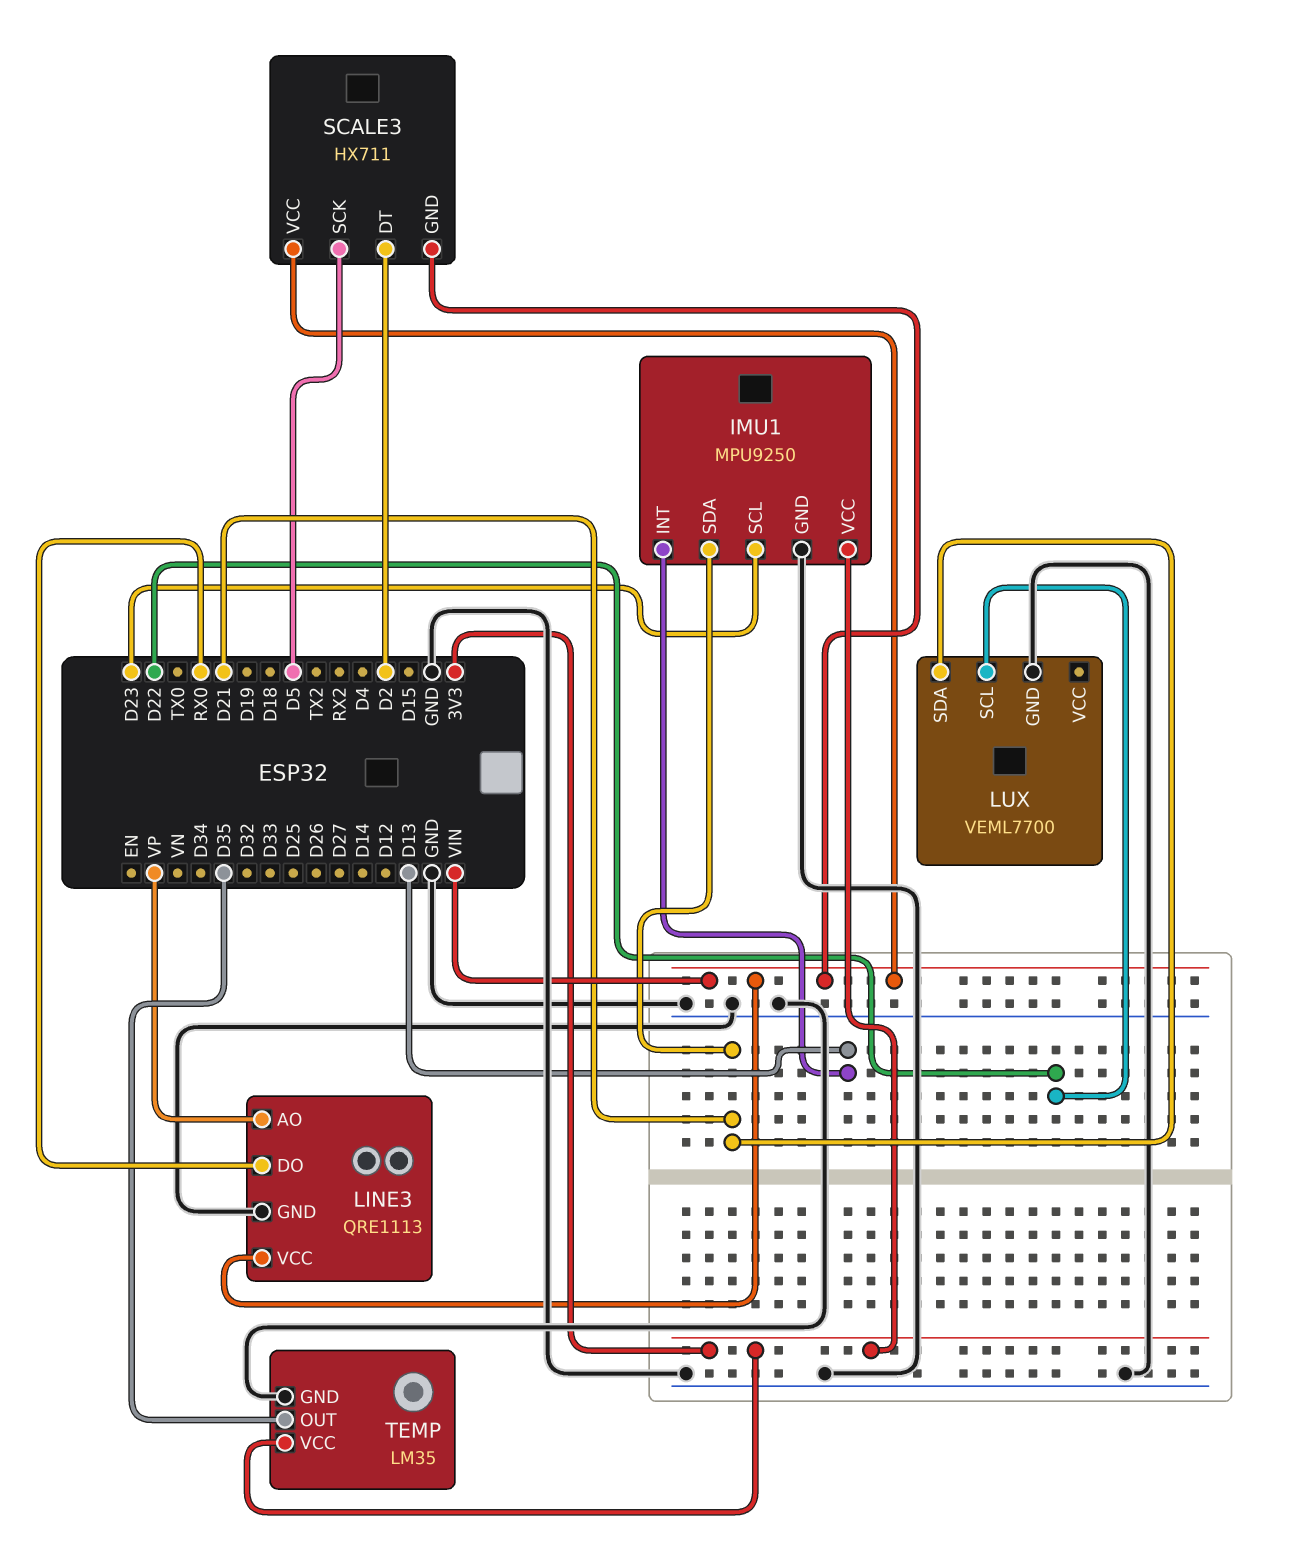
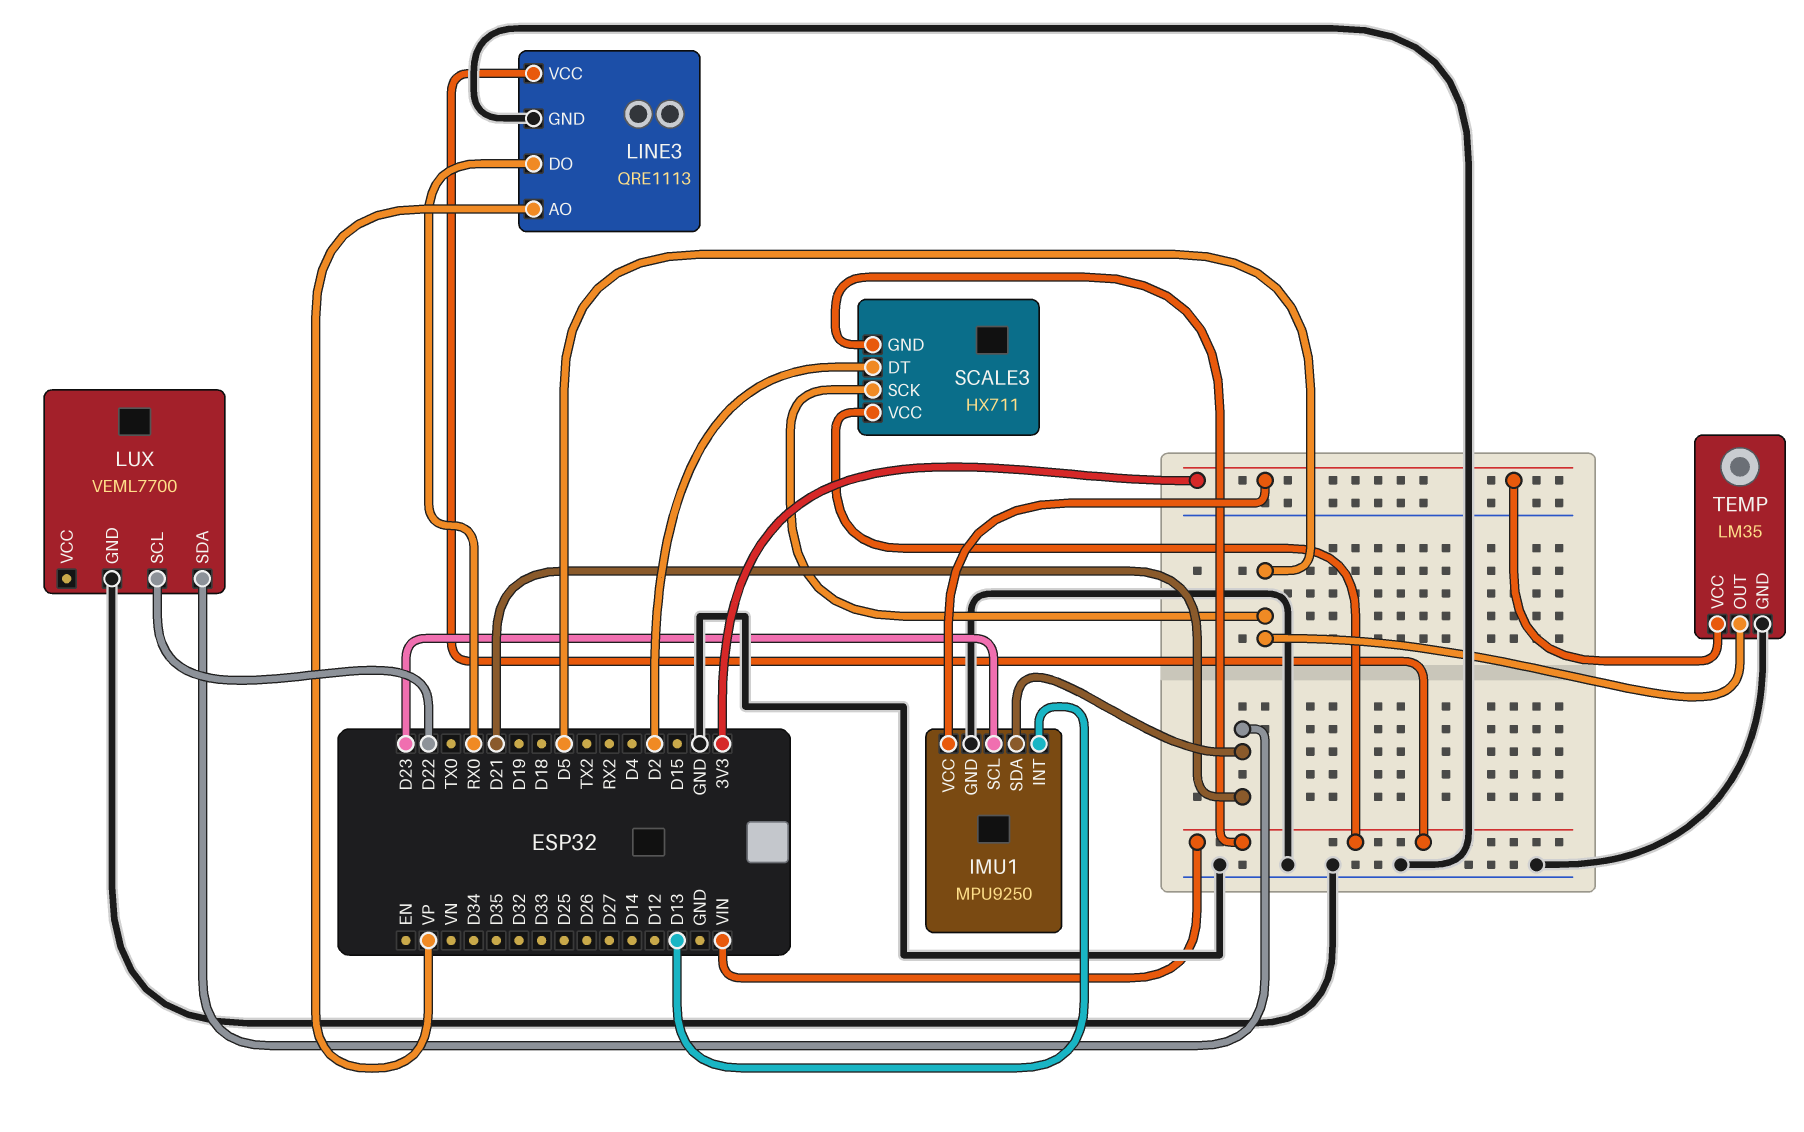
TEMP pin OUT: D35 -> D5

